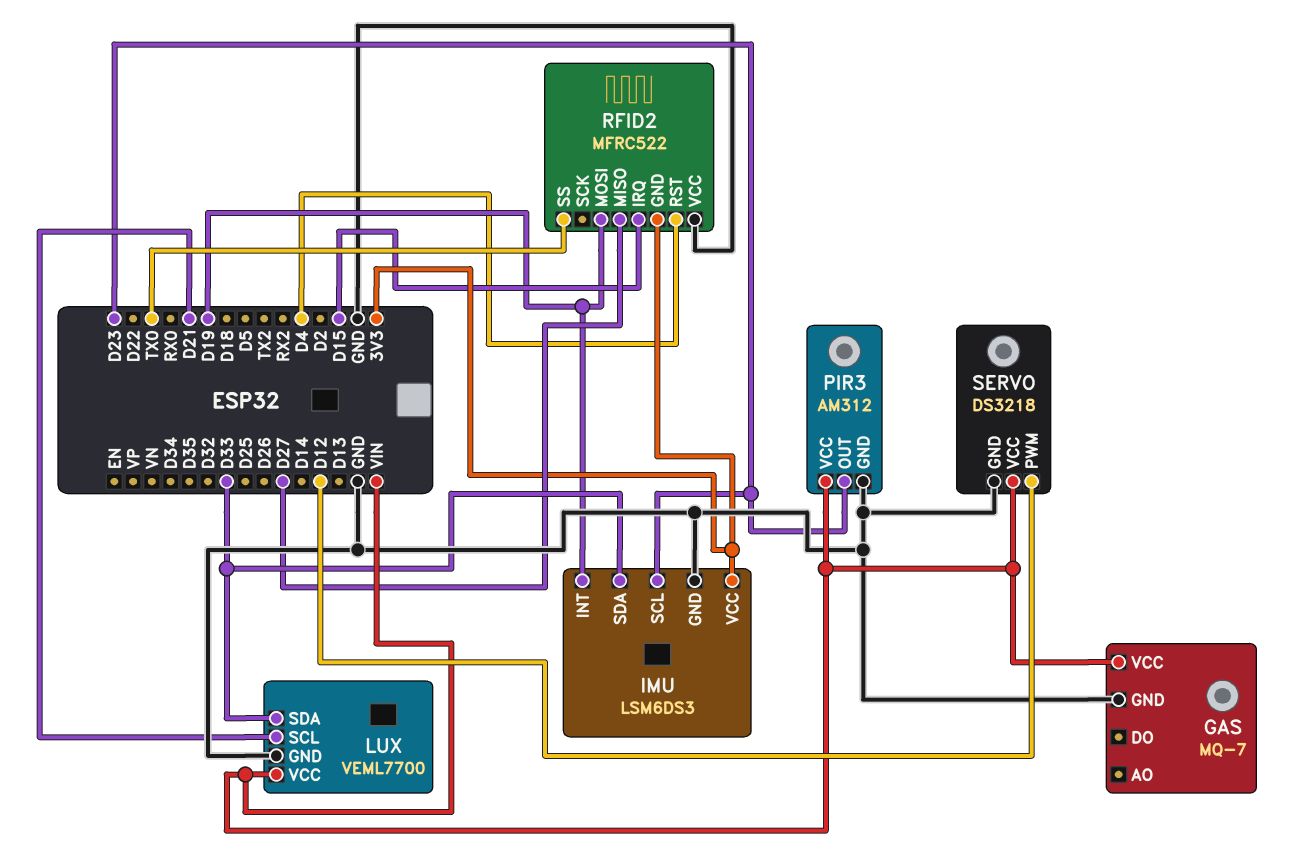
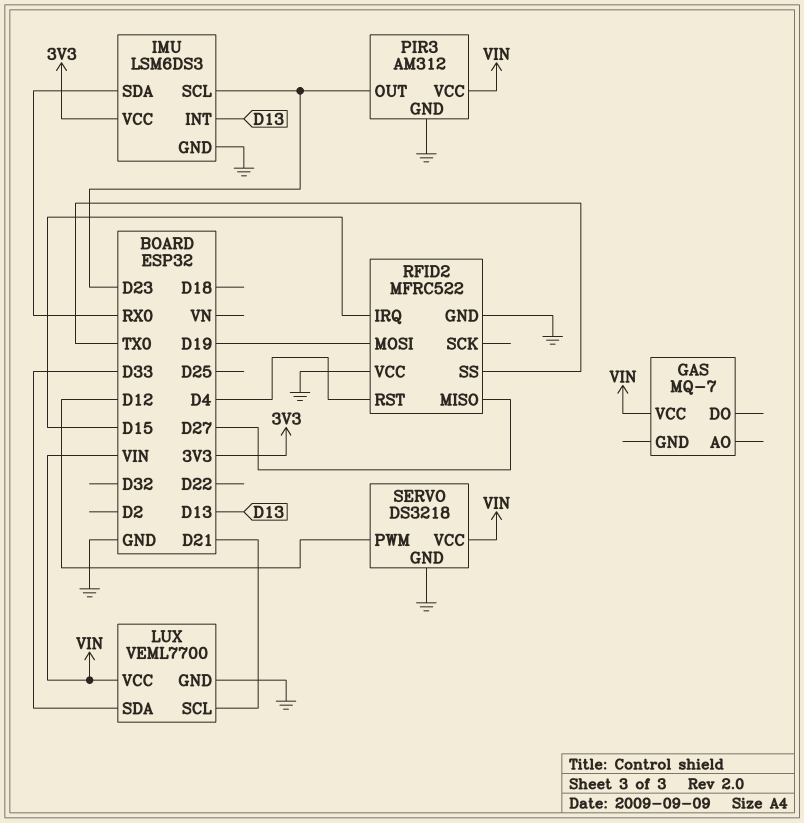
GAS pin GND: GND -> none
IMU pin INT: D19 -> D13
IMU pin SDA: D33 -> RX0
RFID2 pin GND: 3V3 -> GND

